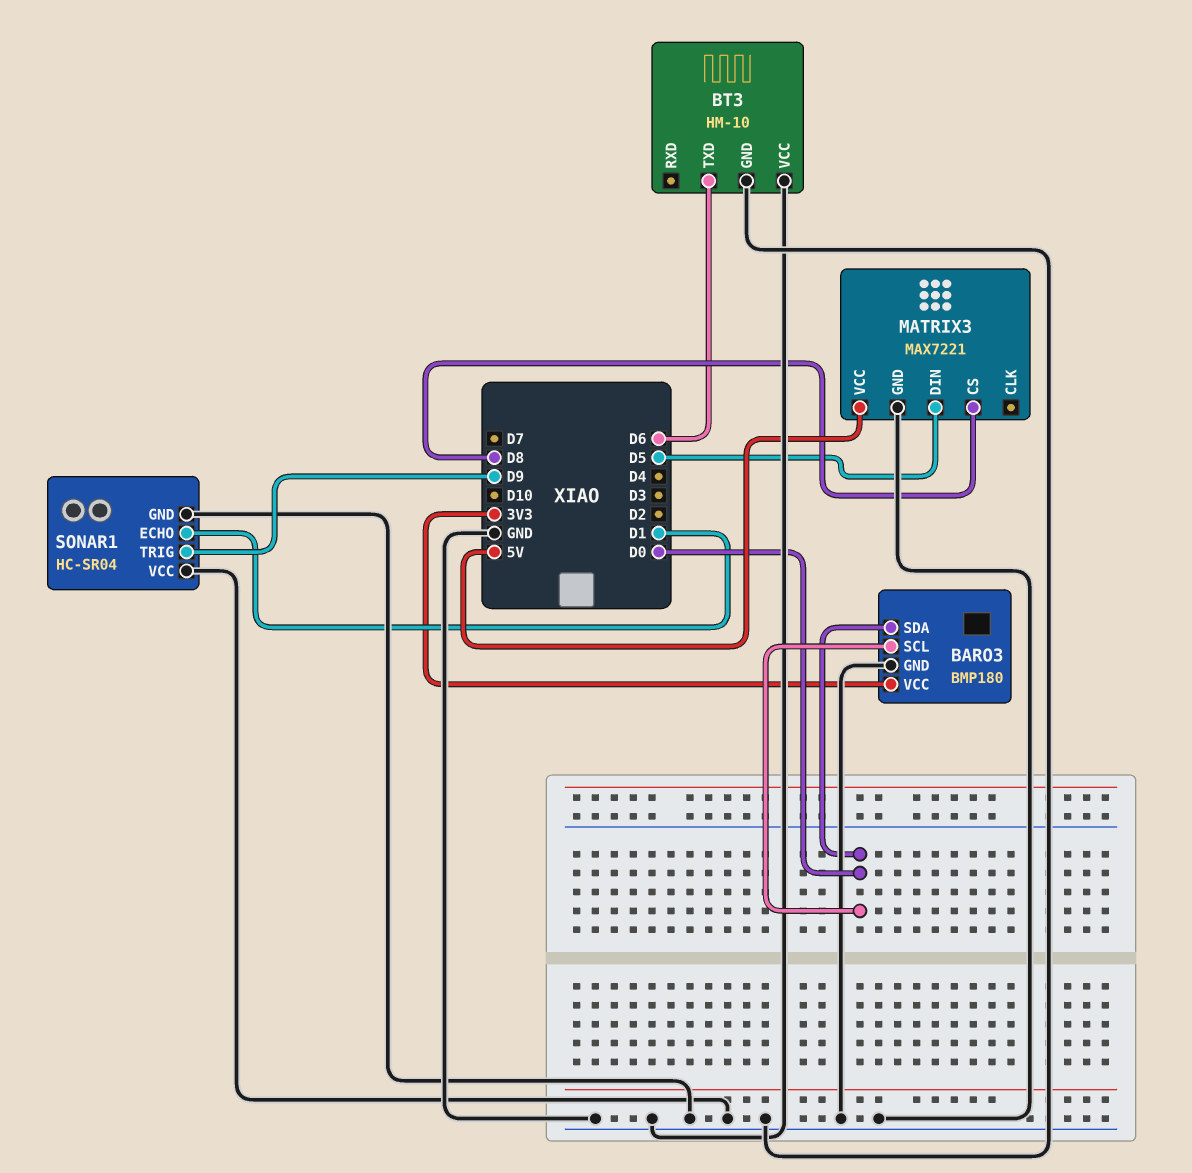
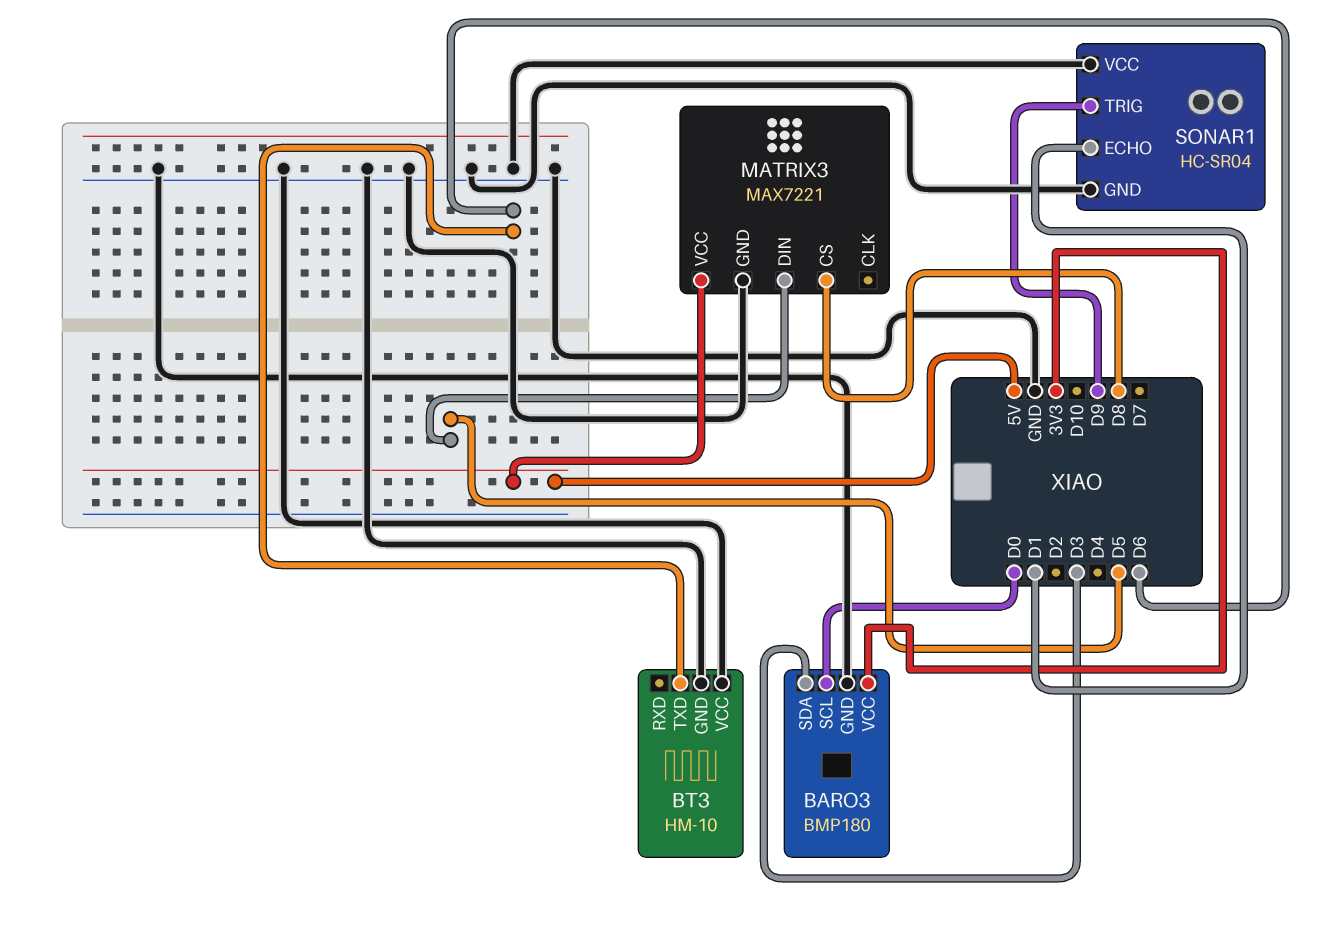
BARO3 pin SDA: D0 -> D3

